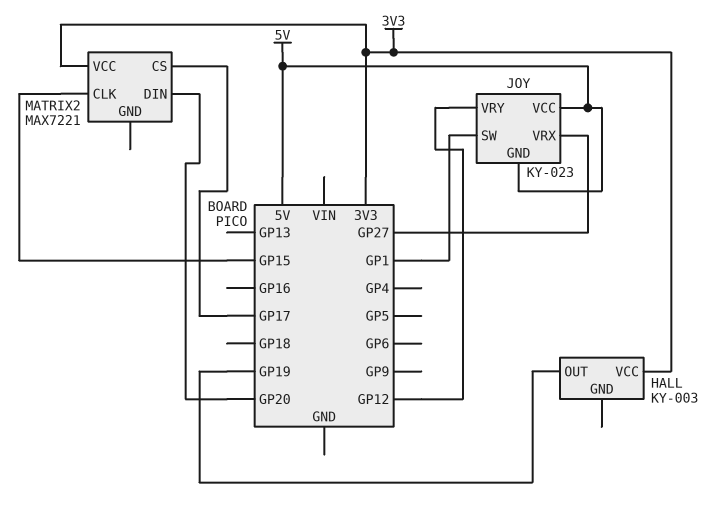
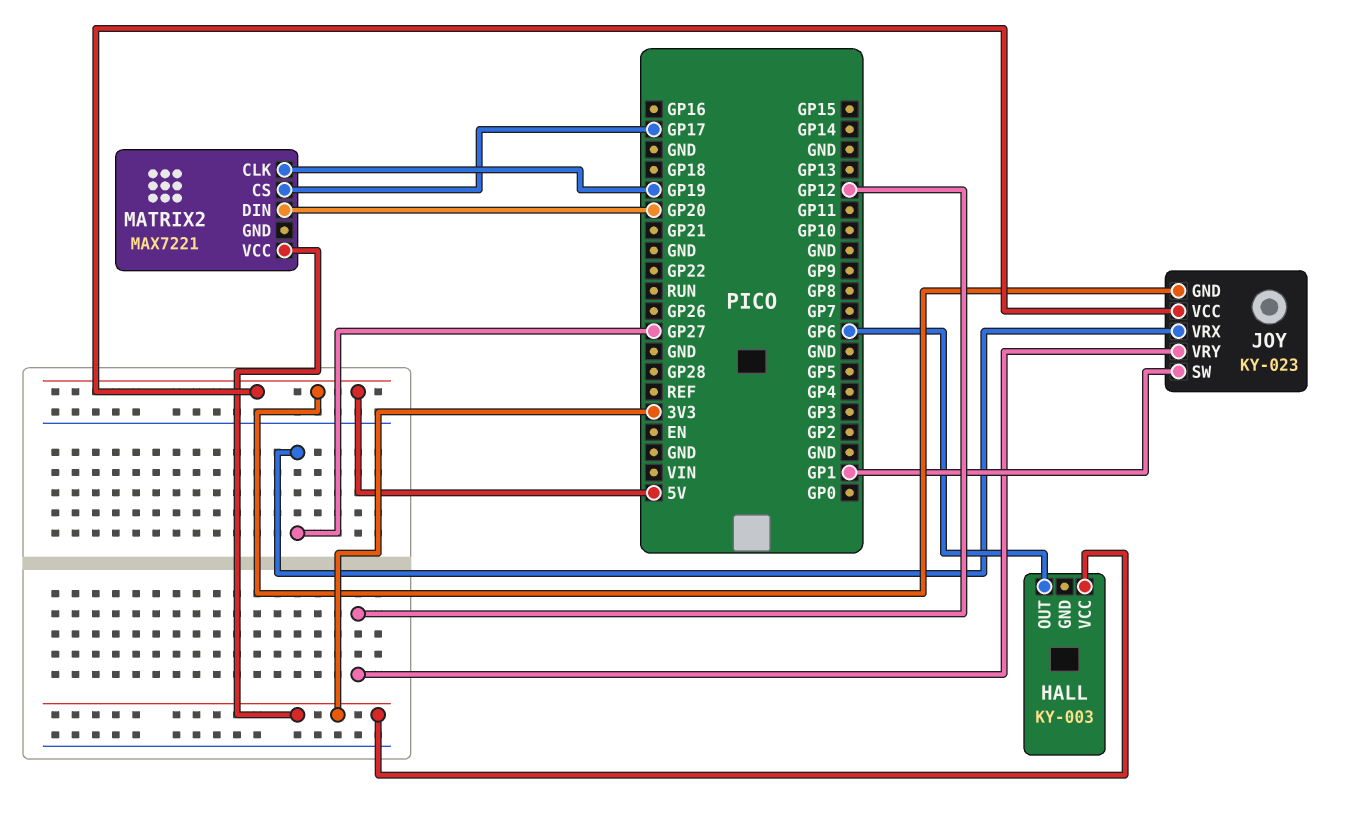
HALL pin OUT: GP19 -> GP6
MATRIX2 pin CLK: GP15 -> GP19

